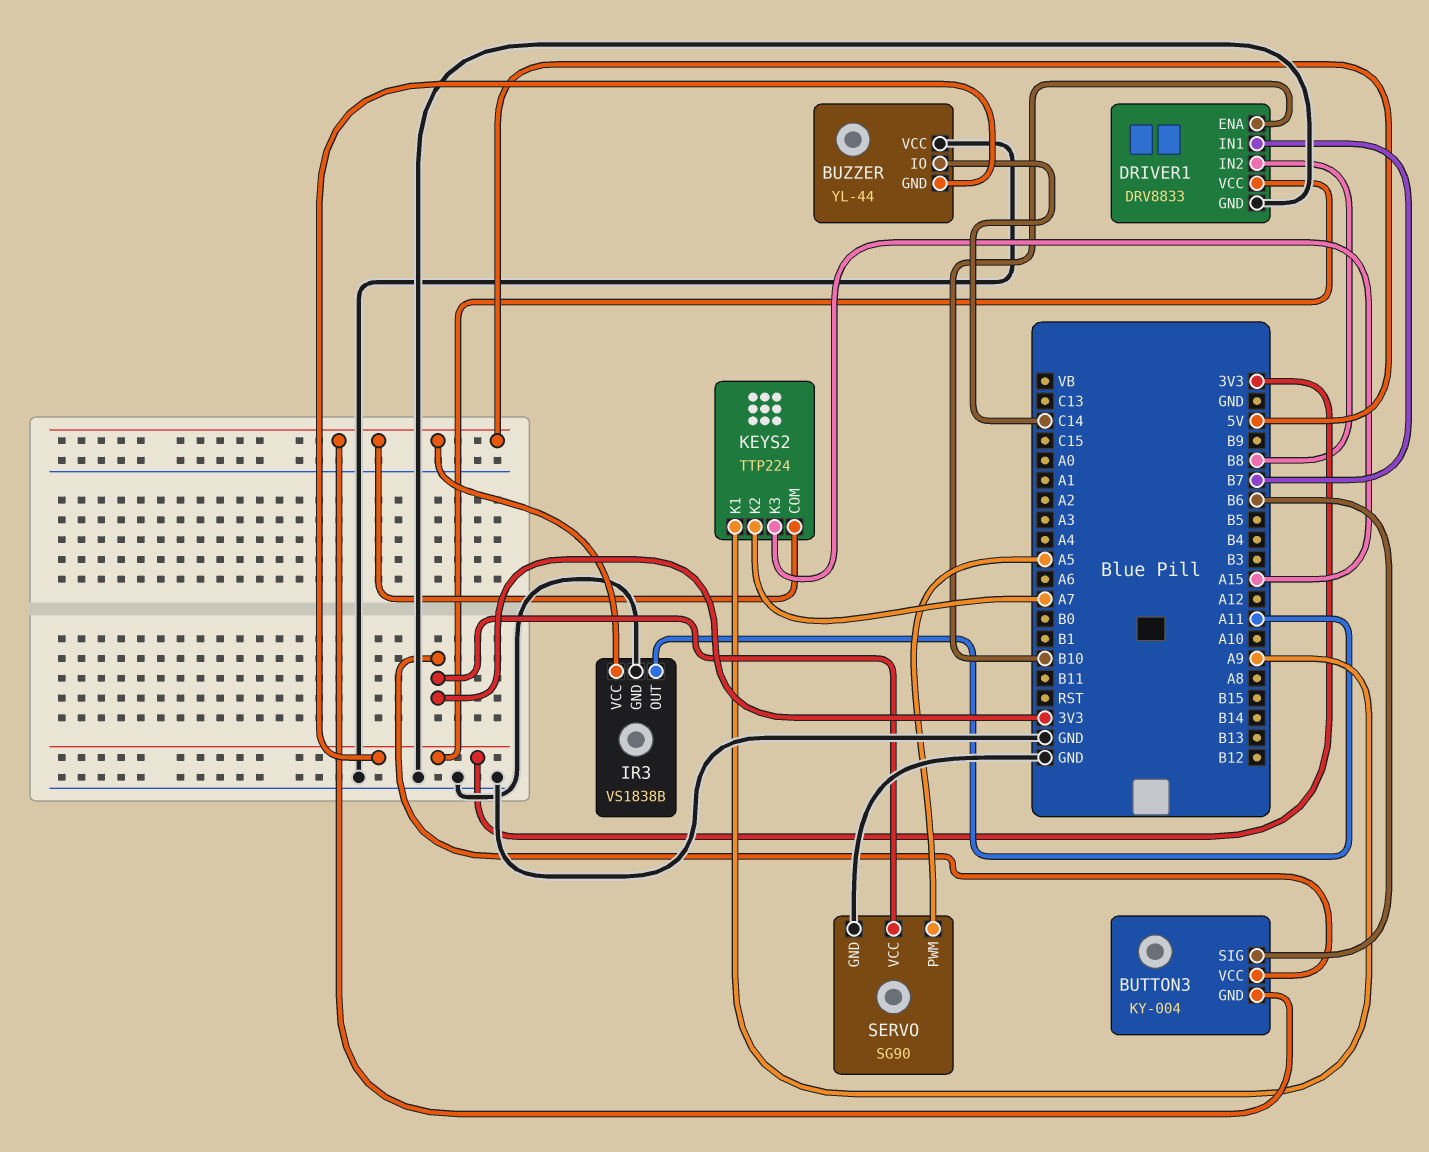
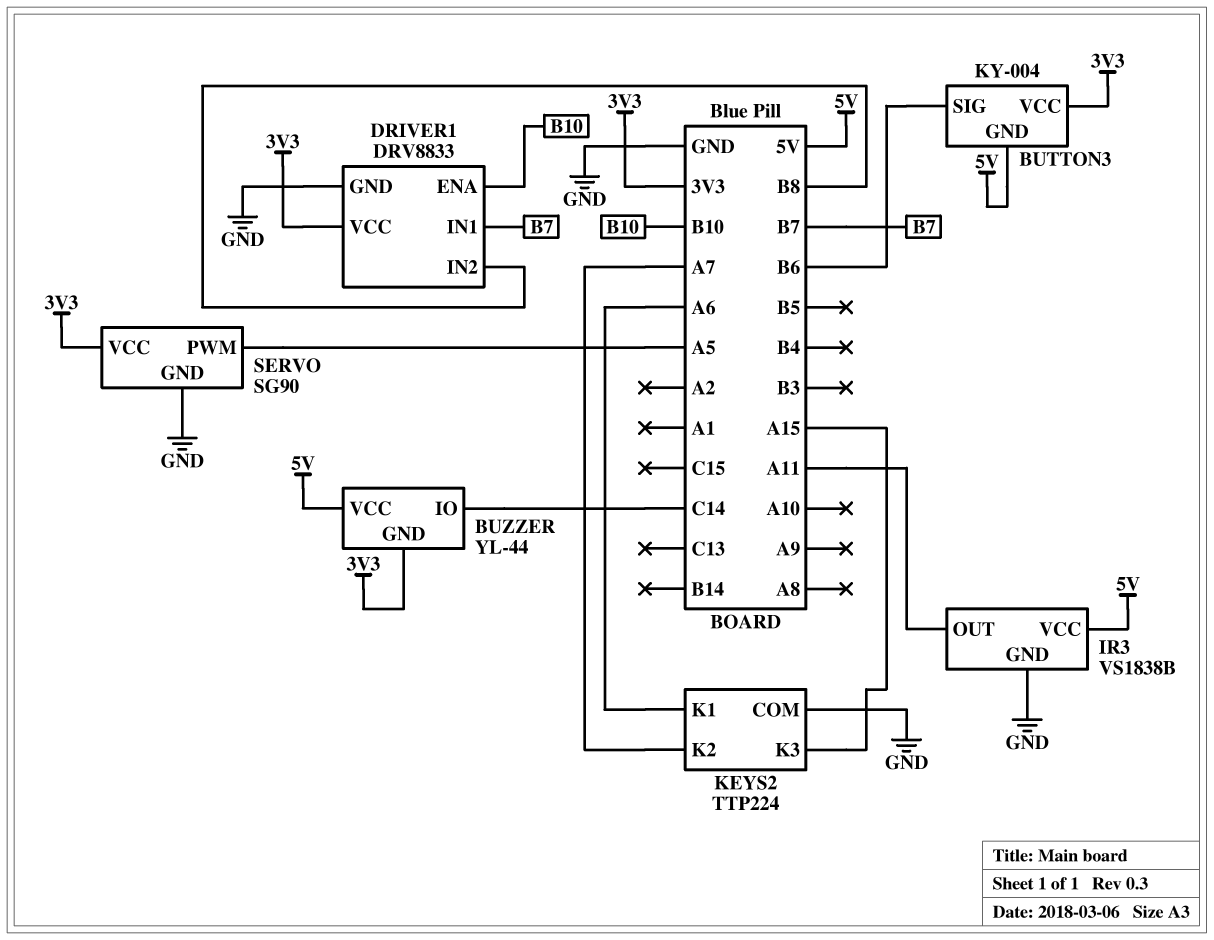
BUZZER pin VCC: GND -> 5V
KEYS2 pin COM: 5V -> GND
KEYS2 pin K1: A9 -> A6

